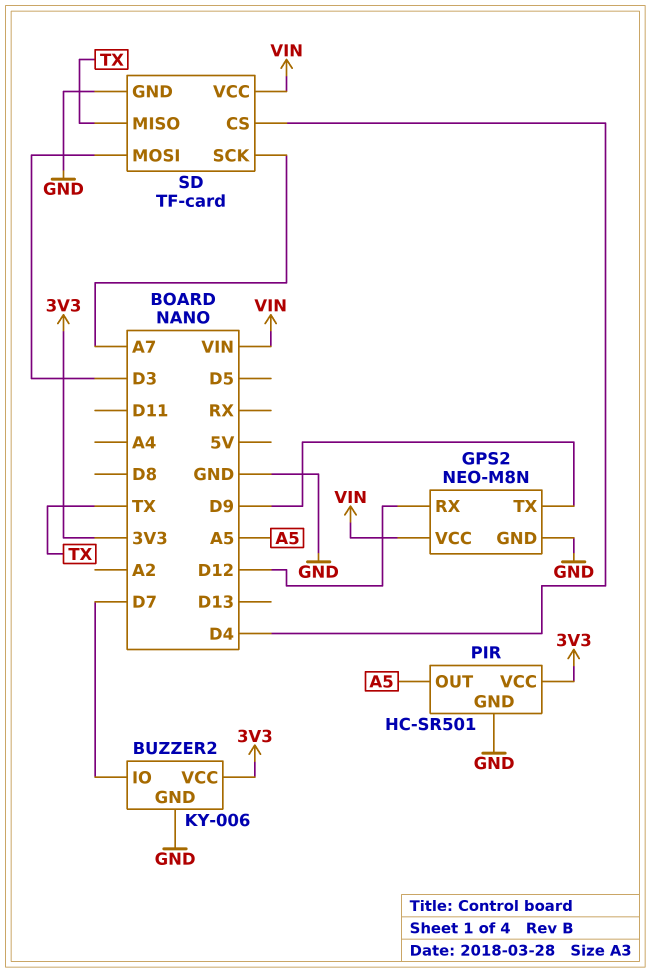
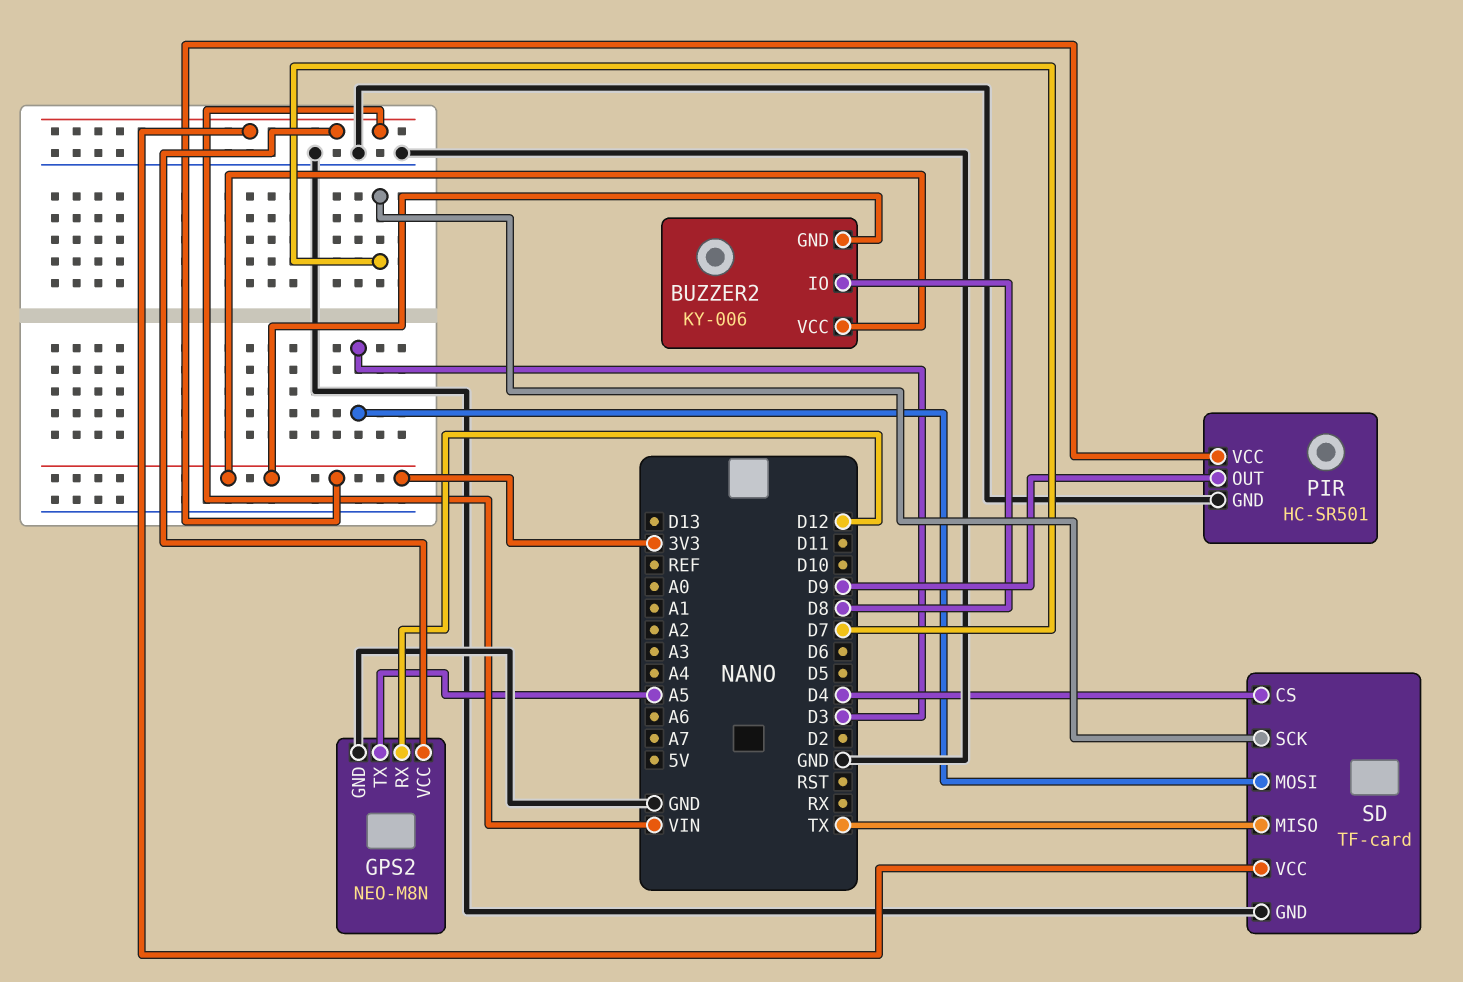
BUZZER2 pin GND: GND -> 3V3
BUZZER2 pin IO: D7 -> D8
GPS2 pin TX: D9 -> A5
PIR pin OUT: A5 -> D9
SD pin SCK: A7 -> D7

